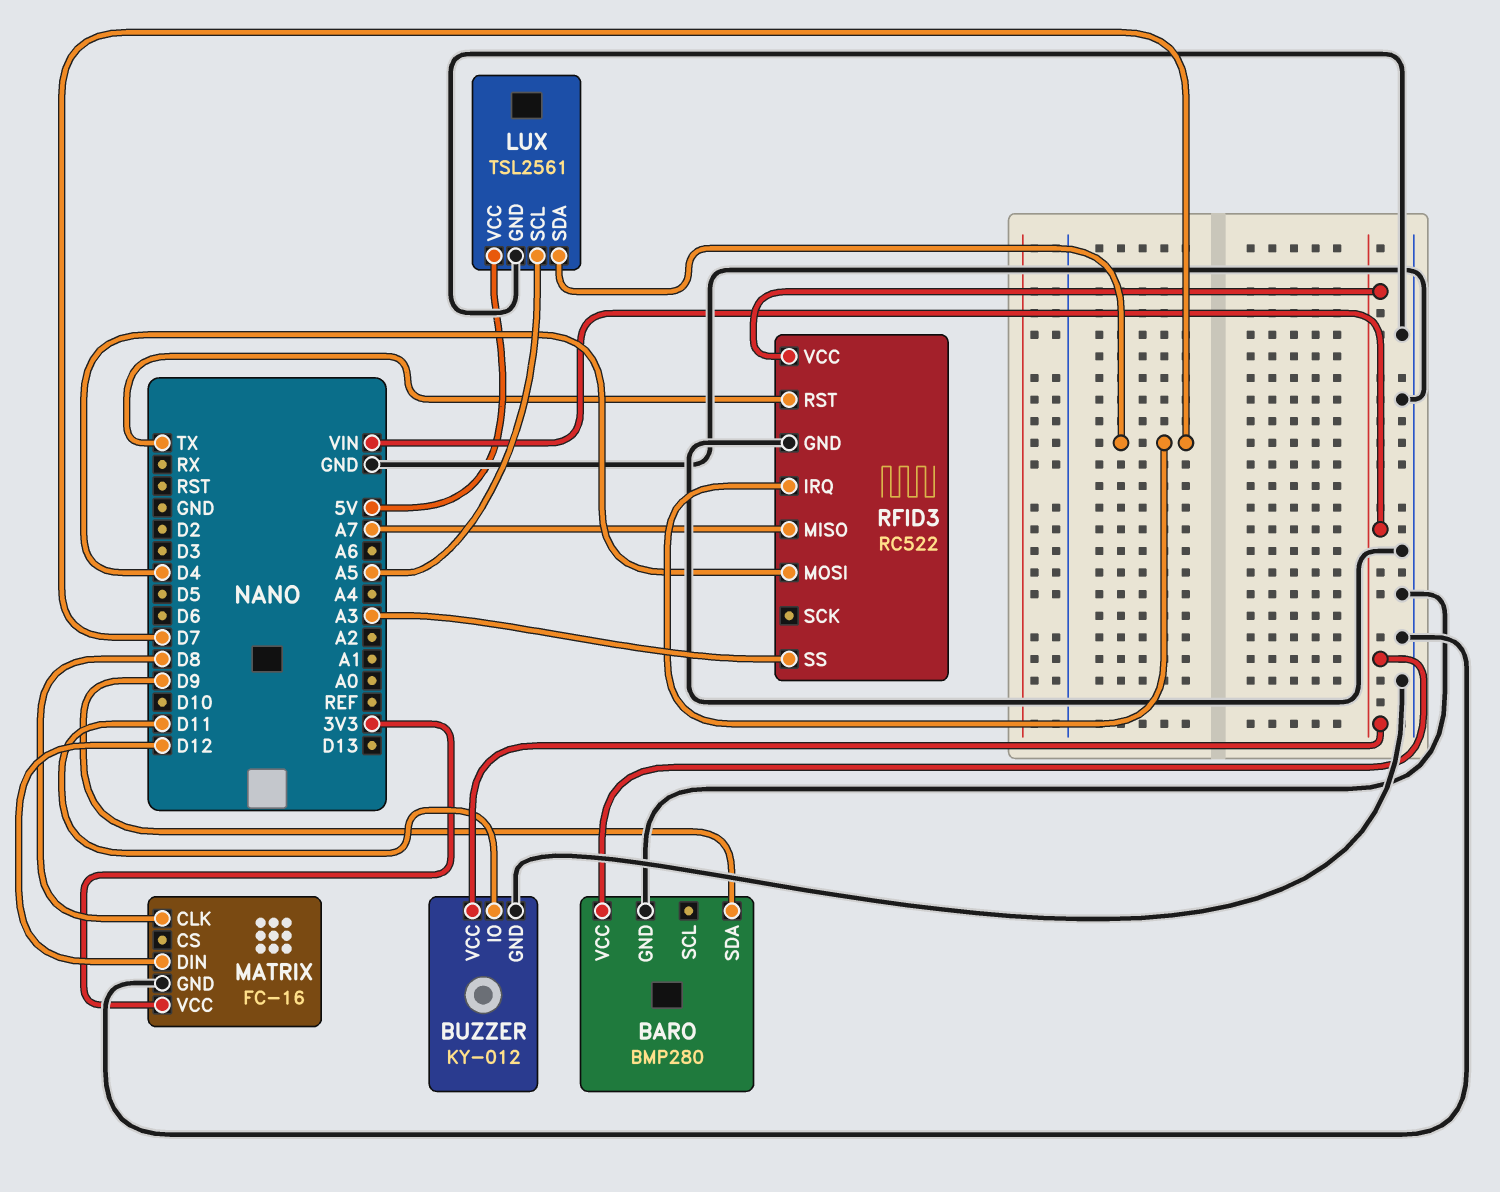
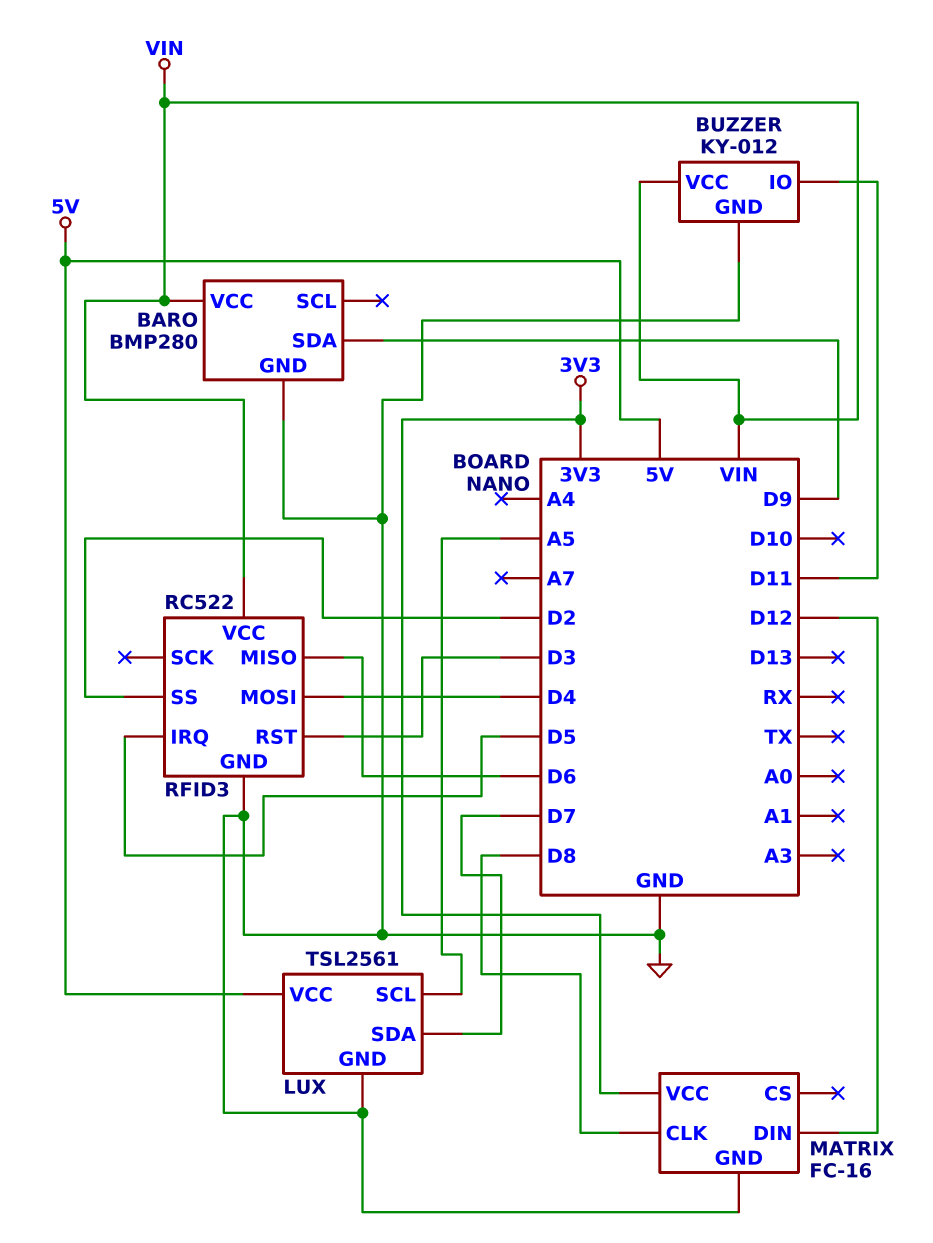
RFID3 pin IRQ: D7 -> D5
RFID3 pin MISO: A7 -> D6
RFID3 pin RST: TX -> D3
RFID3 pin SS: A3 -> D2

